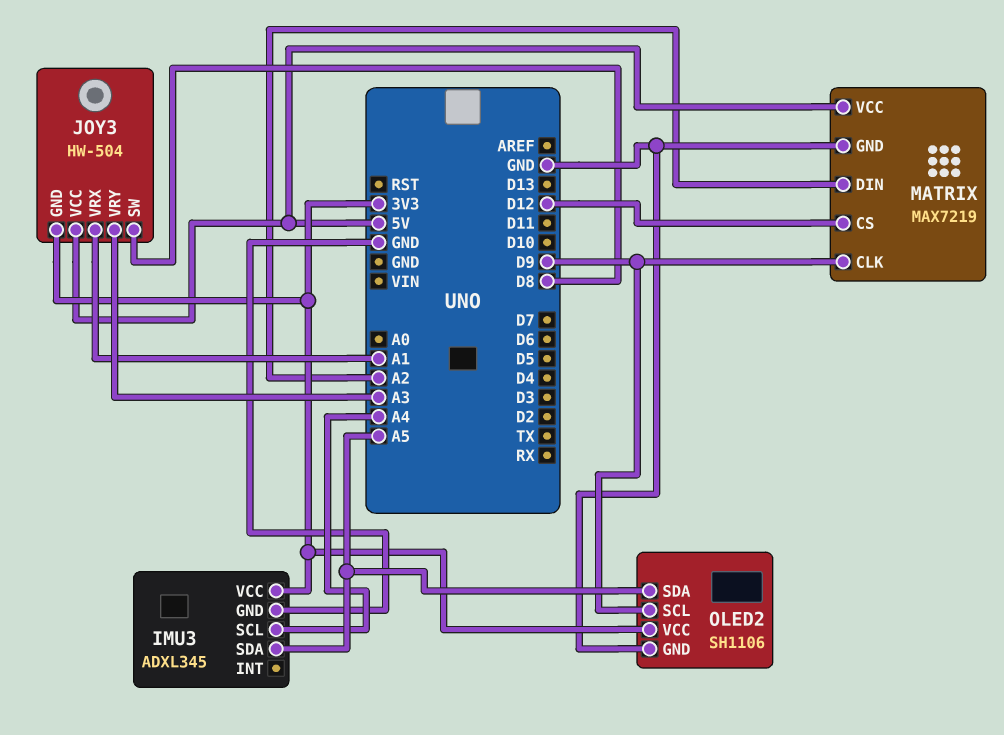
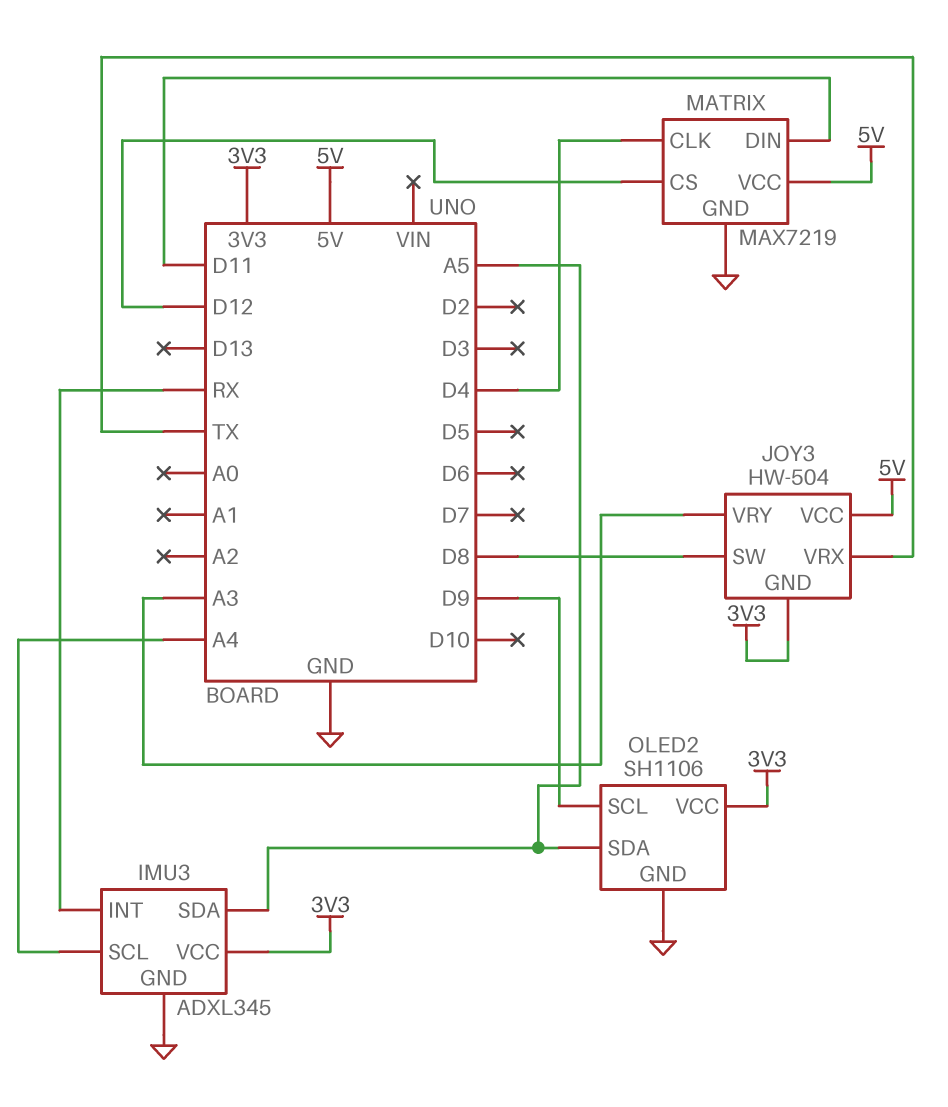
IMU3 pin INT: none -> RX
JOY3 pin VRX: A1 -> TX
MATRIX pin CLK: D9 -> D4
MATRIX pin DIN: A2 -> D11

